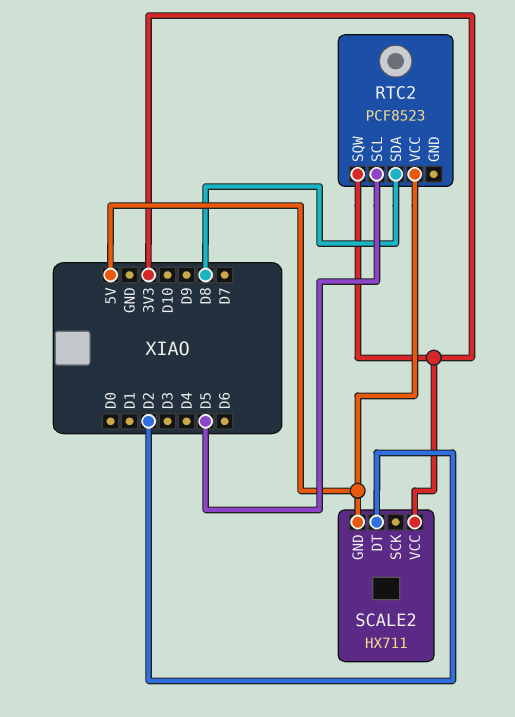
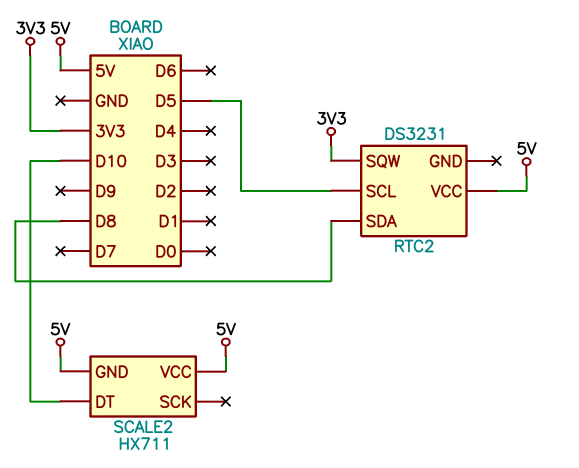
RTC2: PCF8523 -> DS3231
SCALE2 pin DT: D2 -> D10
SCALE2 pin VCC: 3V3 -> 5V

